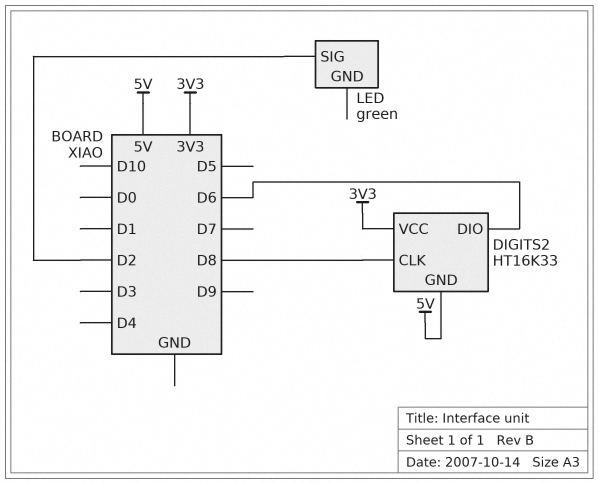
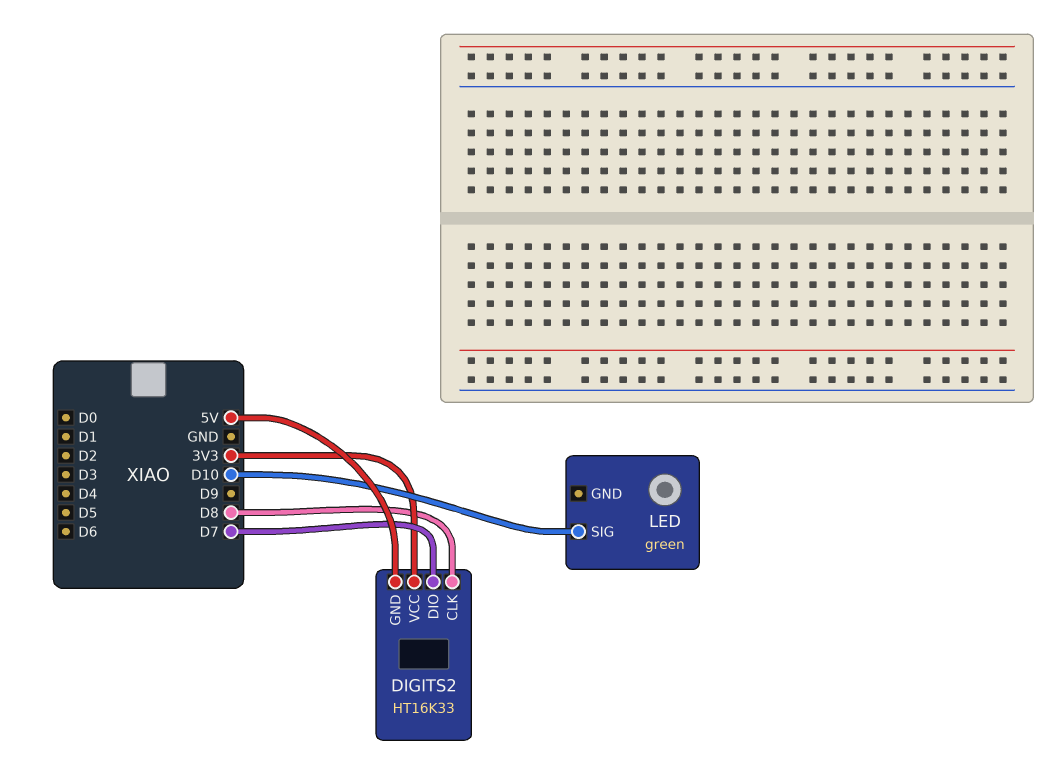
DIGITS2 pin DIO: D6 -> D7
LED pin SIG: D2 -> D10

